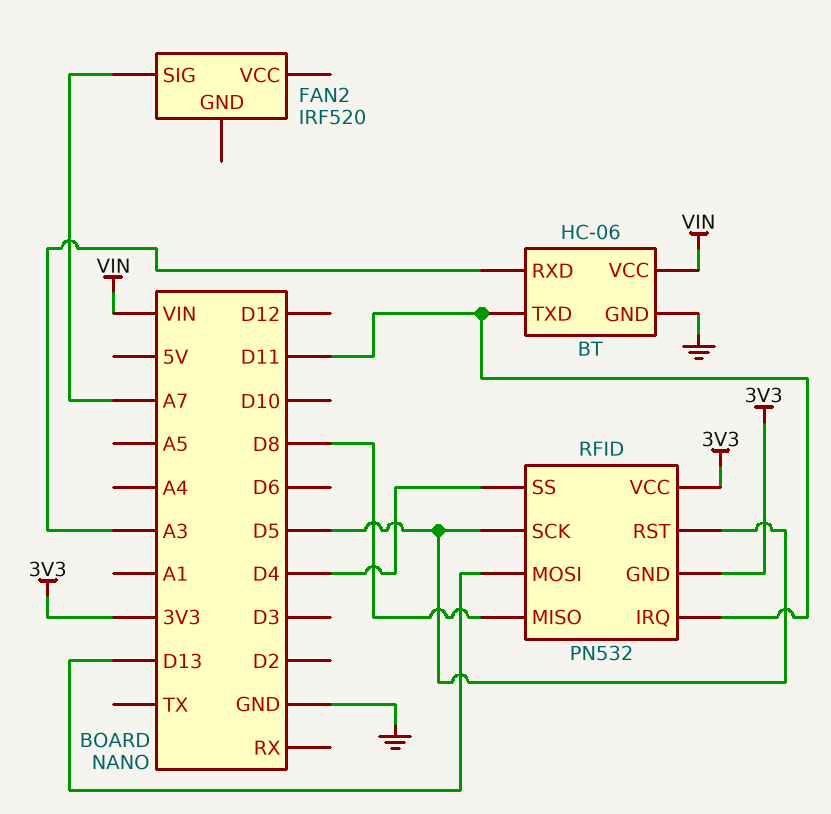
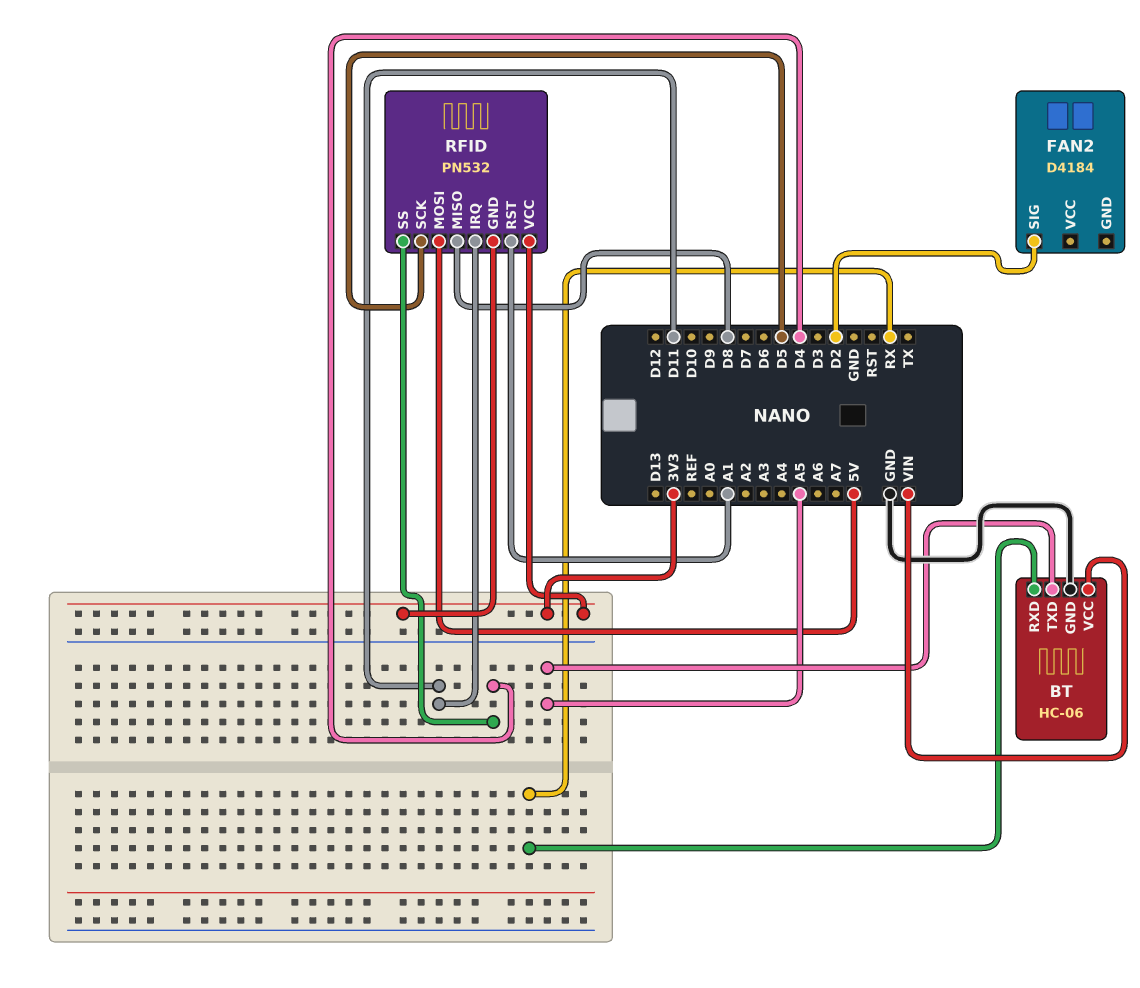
BT pin RXD: A3 -> RX
BT pin TXD: D11 -> A5
FAN2: IRF520 -> D4184
FAN2 pin SIG: A7 -> D2
RFID pin MOSI: D13 -> 5V
RFID pin RST: D5 -> A1

